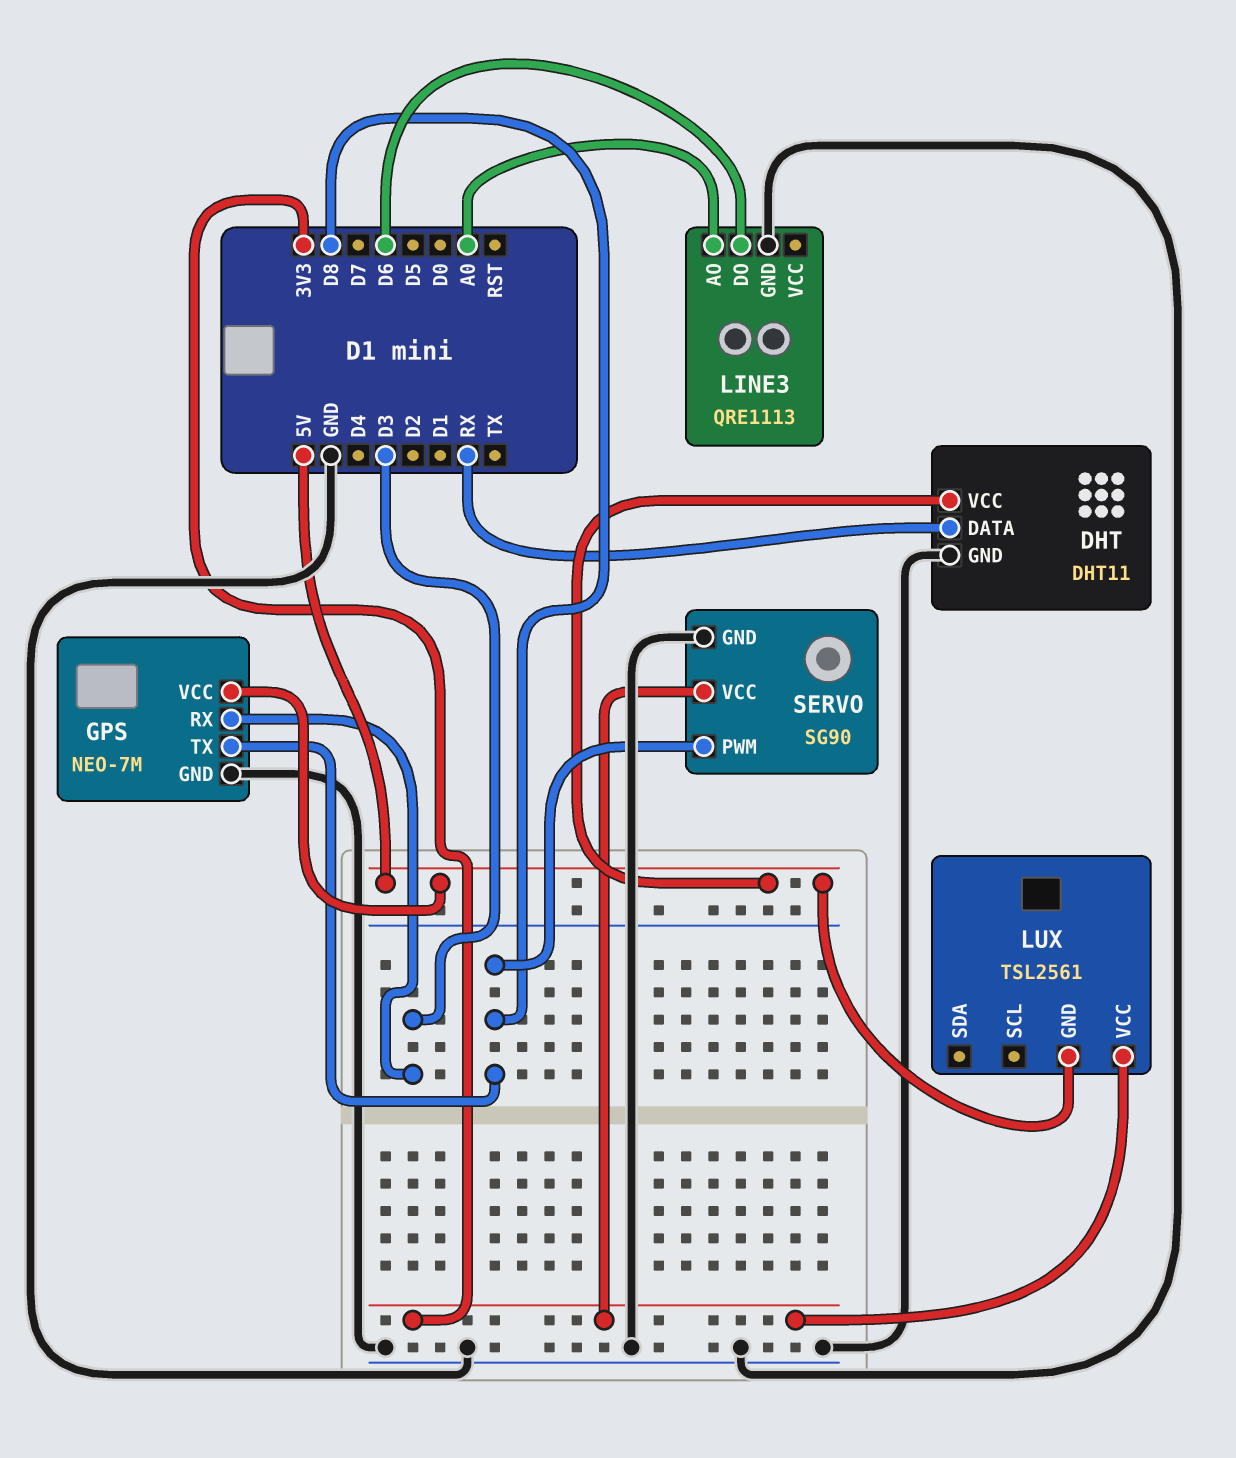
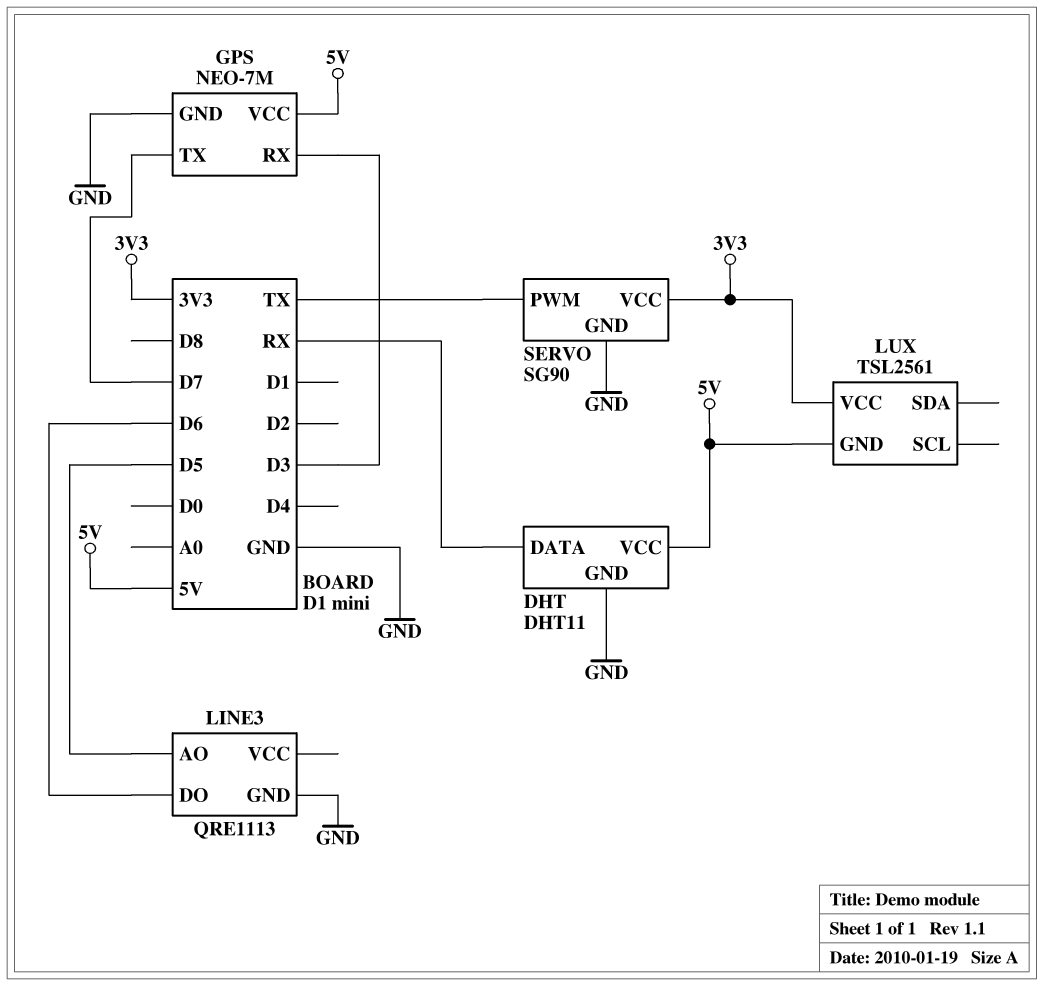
GPS pin TX: D8 -> D7
LINE3 pin AO: A0 -> D5
SERVO pin PWM: D8 -> TX

